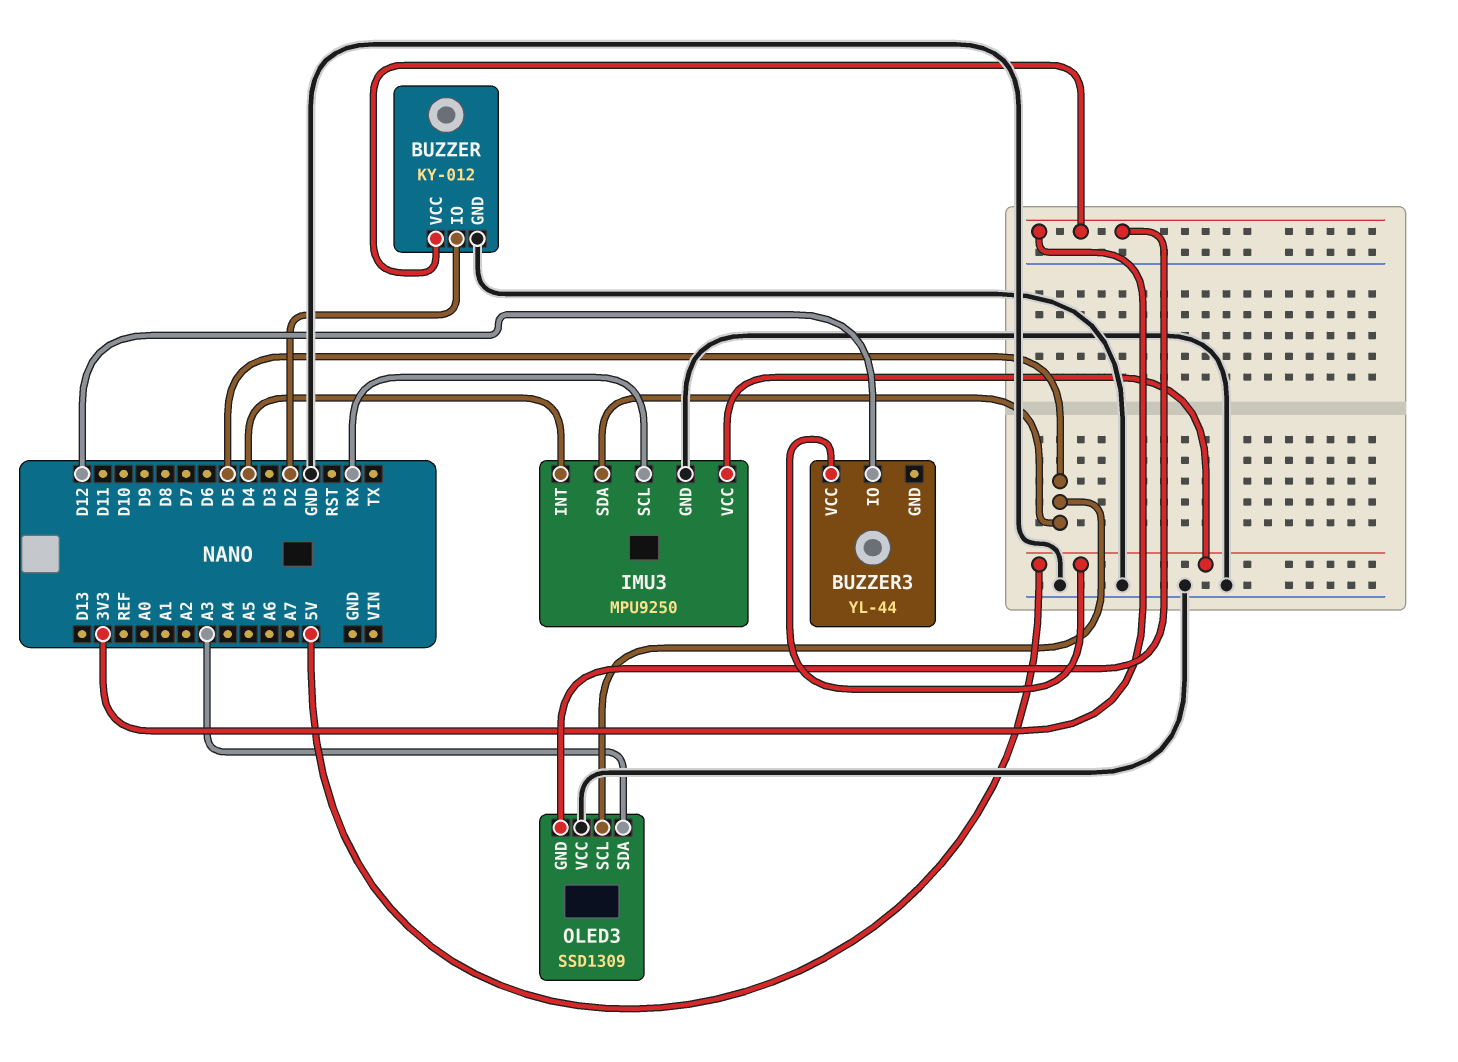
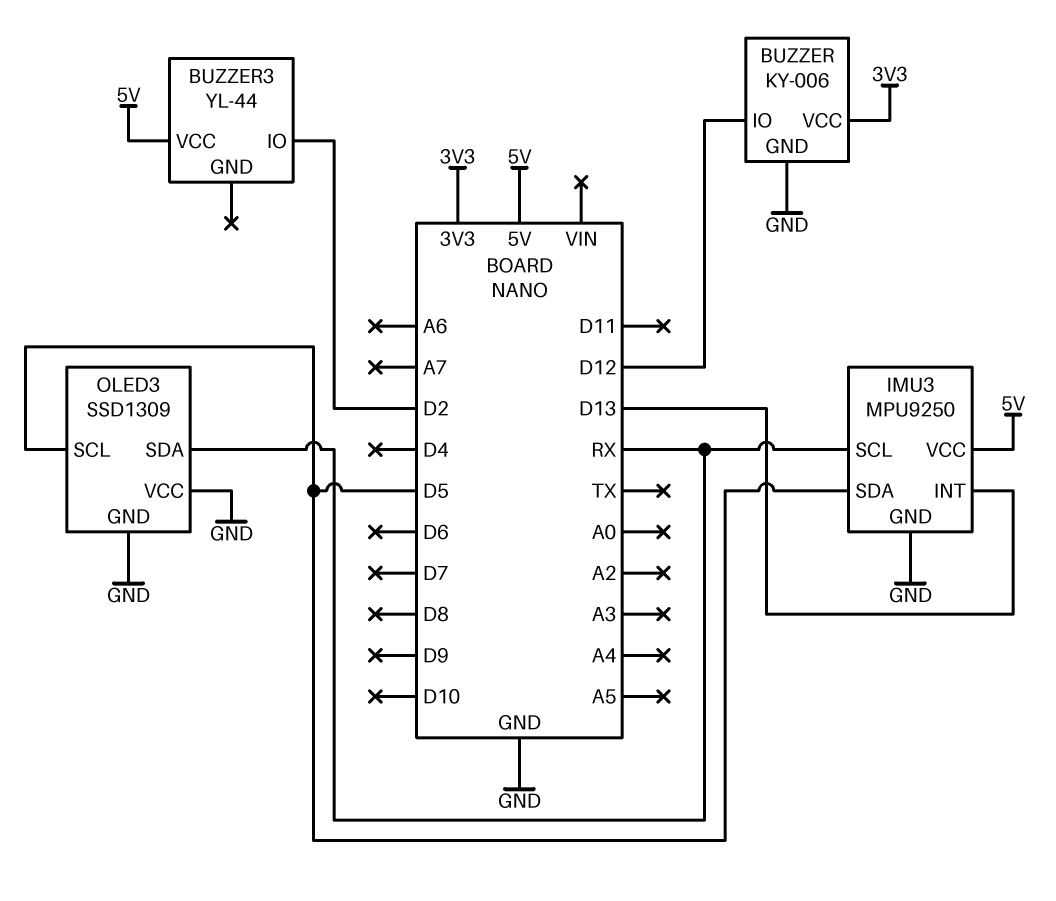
BUZZER: KY-012 -> KY-006
BUZZER pin IO: D2 -> D12
BUZZER3 pin IO: D12 -> D2
IMU3 pin INT: D4 -> D13
OLED3 pin GND: 3V3 -> GND
OLED3 pin SDA: A3 -> RX

